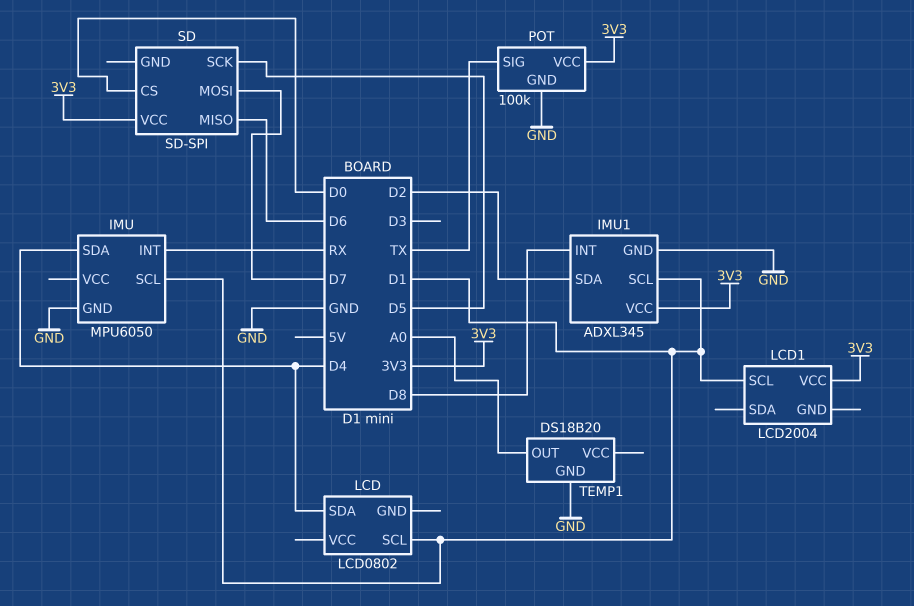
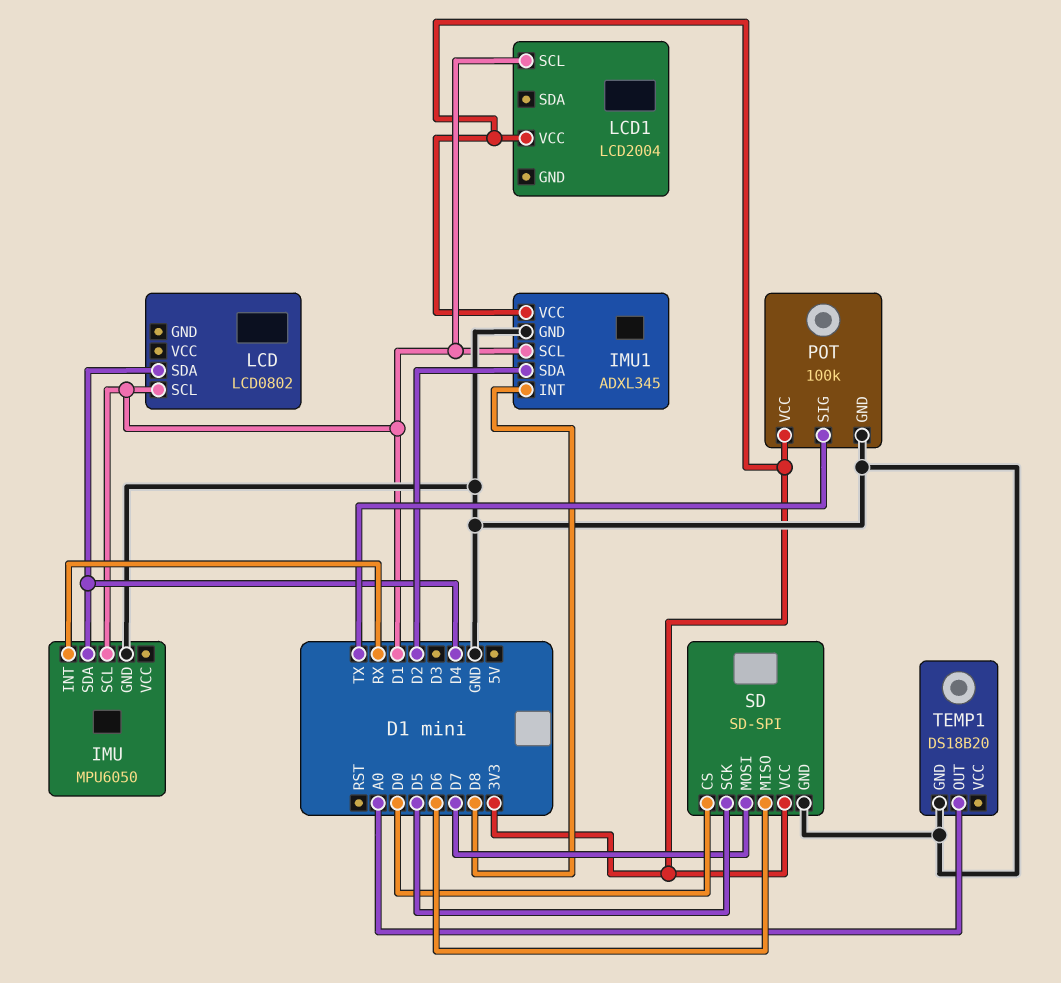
SD pin GND: none -> GND

